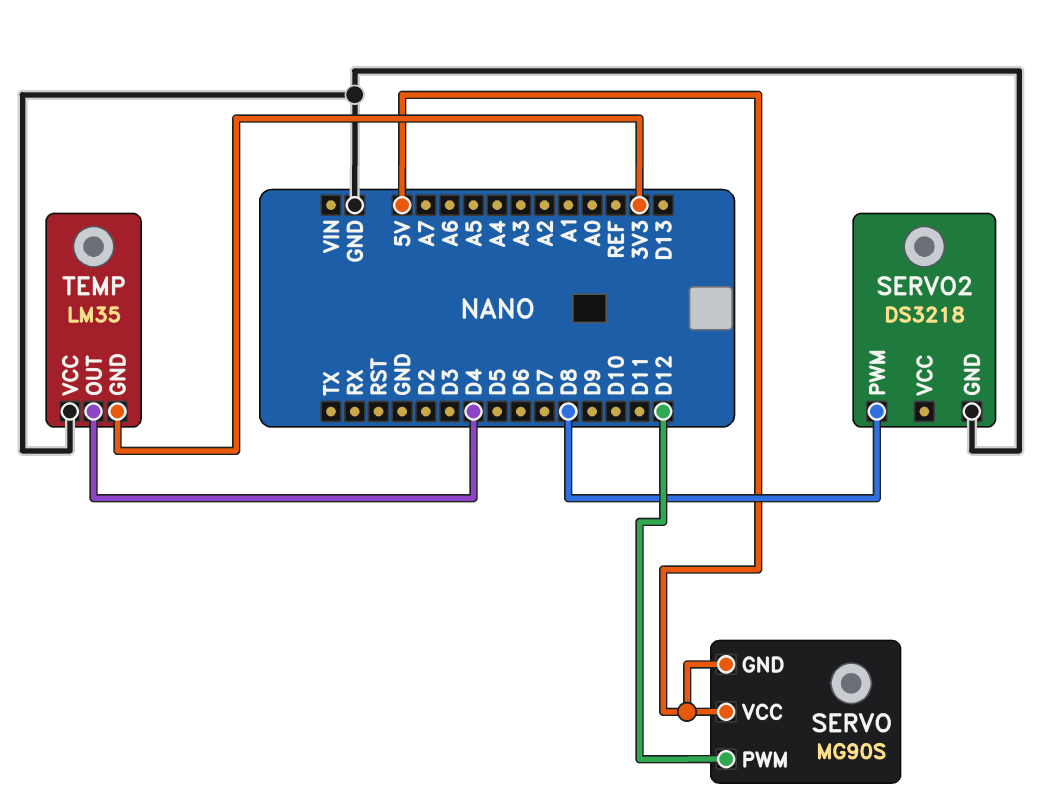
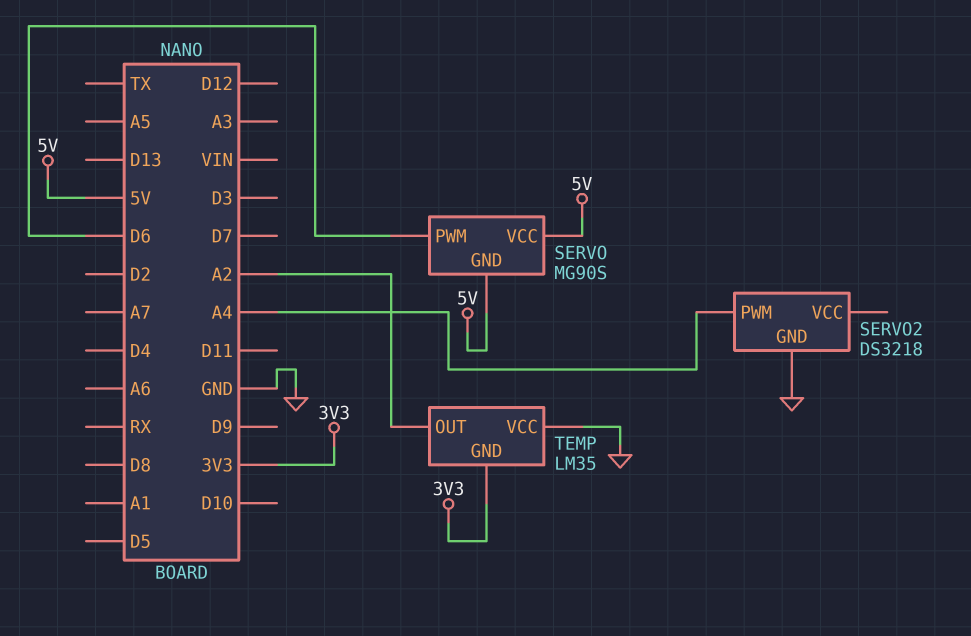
SERVO pin PWM: D12 -> D6
SERVO2 pin PWM: D8 -> A4
TEMP pin OUT: D4 -> A2

